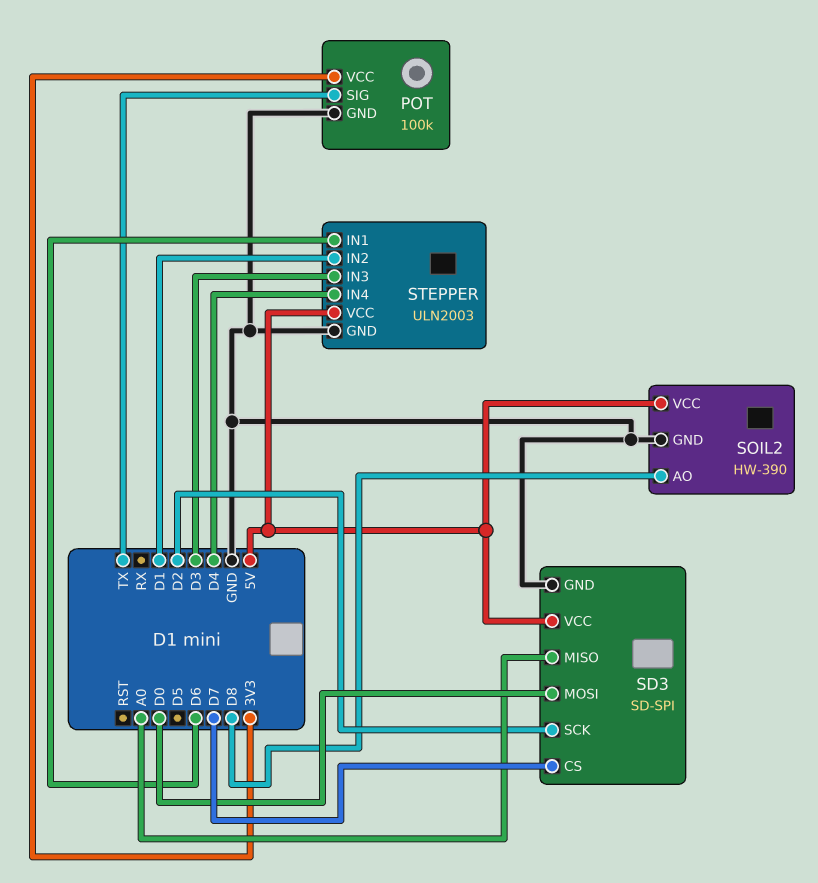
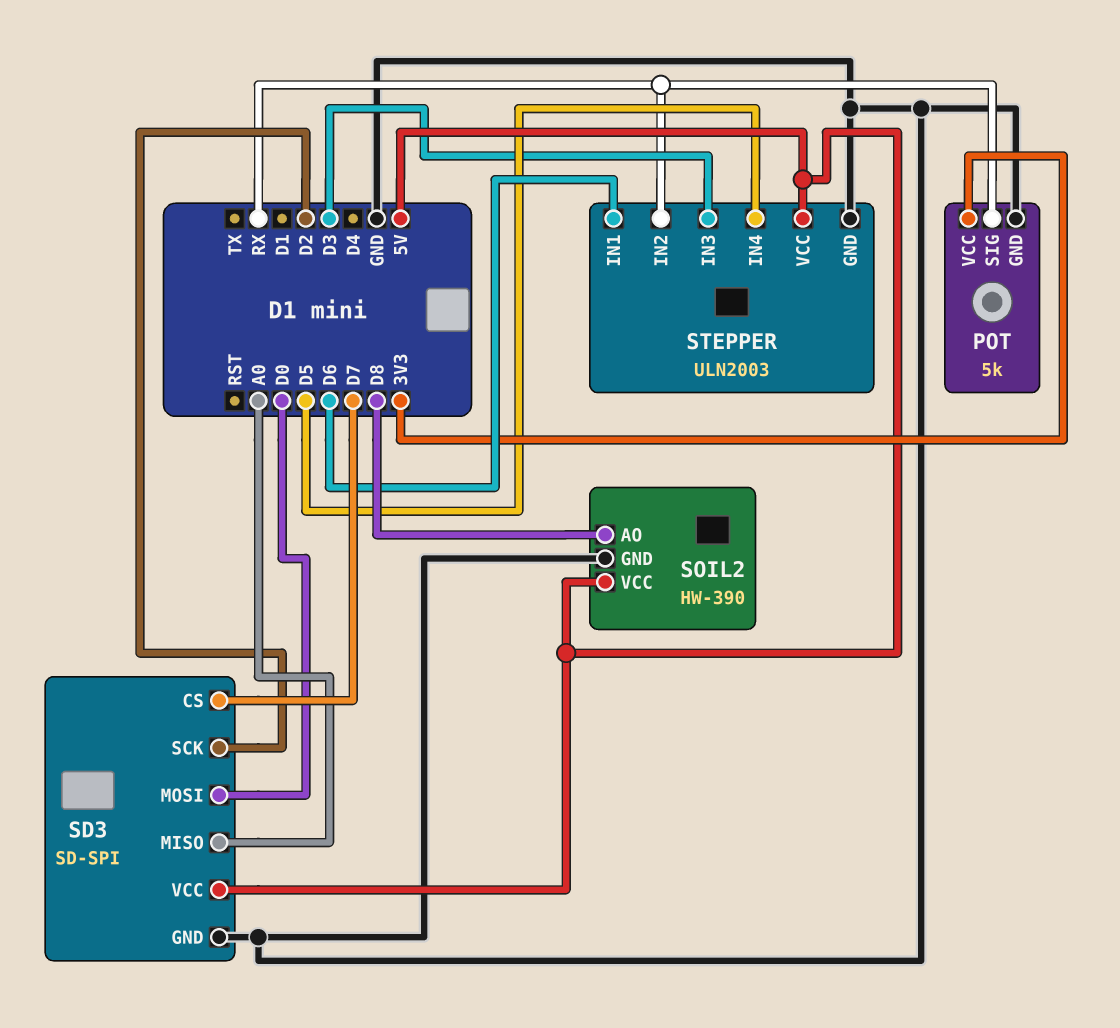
POT: 100k -> 5k
POT pin SIG: TX -> RX
STEPPER pin IN2: D1 -> RX
STEPPER pin IN4: D4 -> D5

